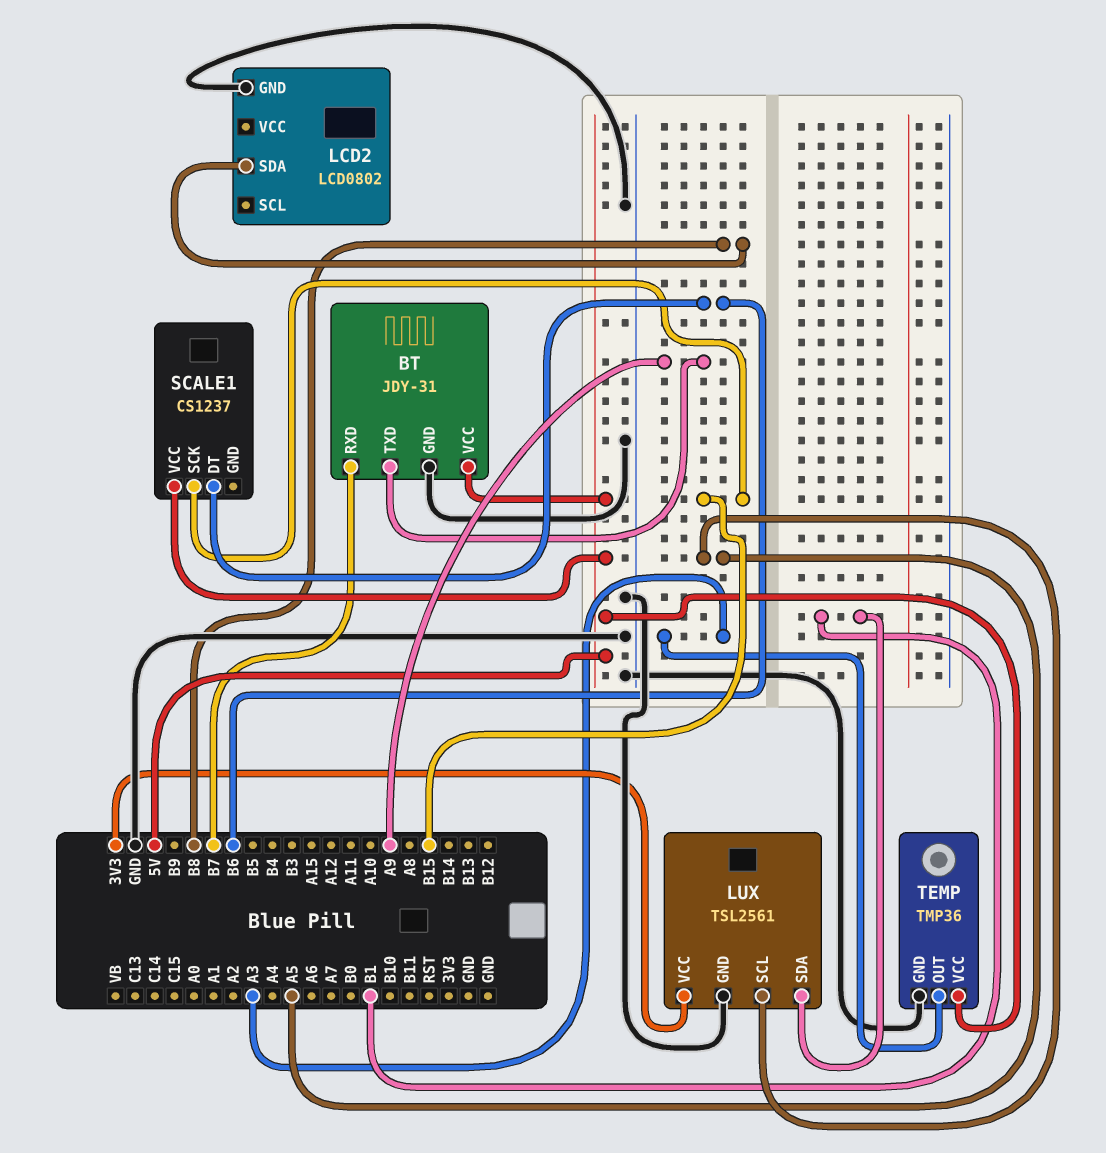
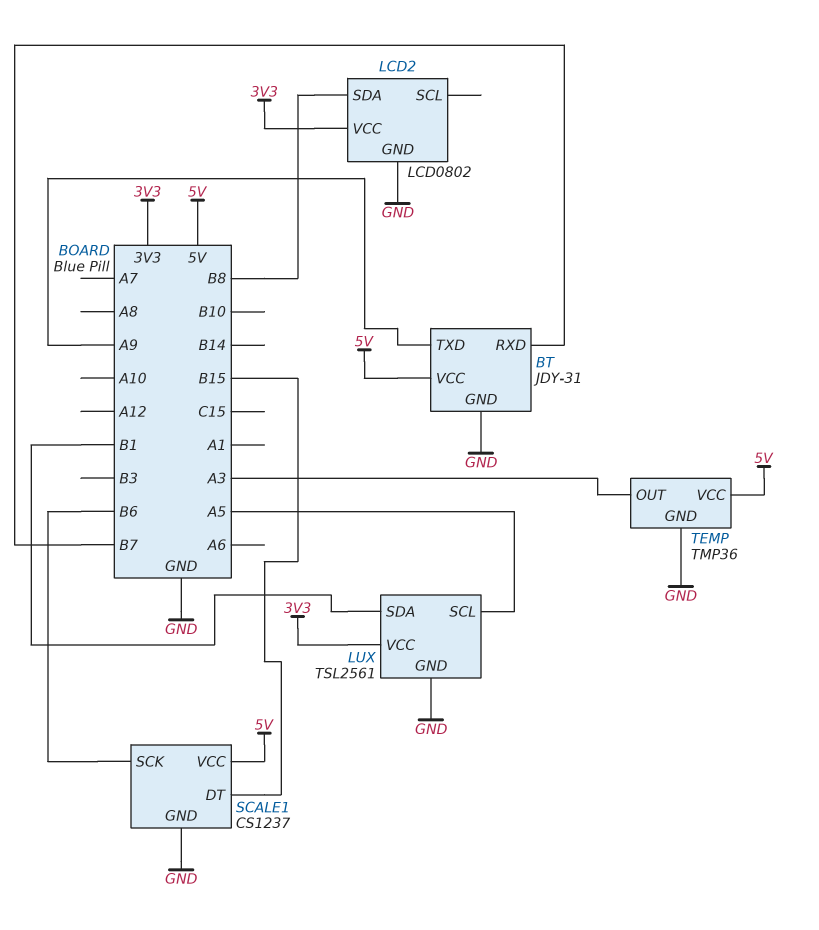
LCD2 pin VCC: none -> 3V3
SCALE1 pin DT: B6 -> B15
SCALE1 pin GND: none -> GND
SCALE1 pin SCK: B15 -> B6

